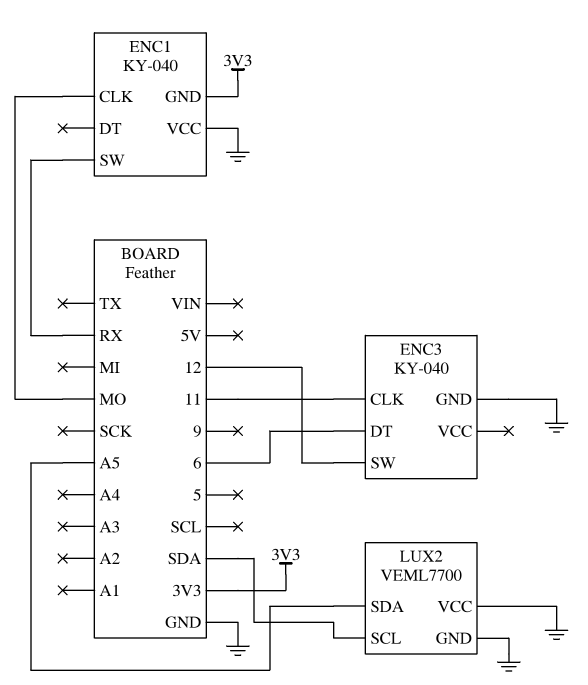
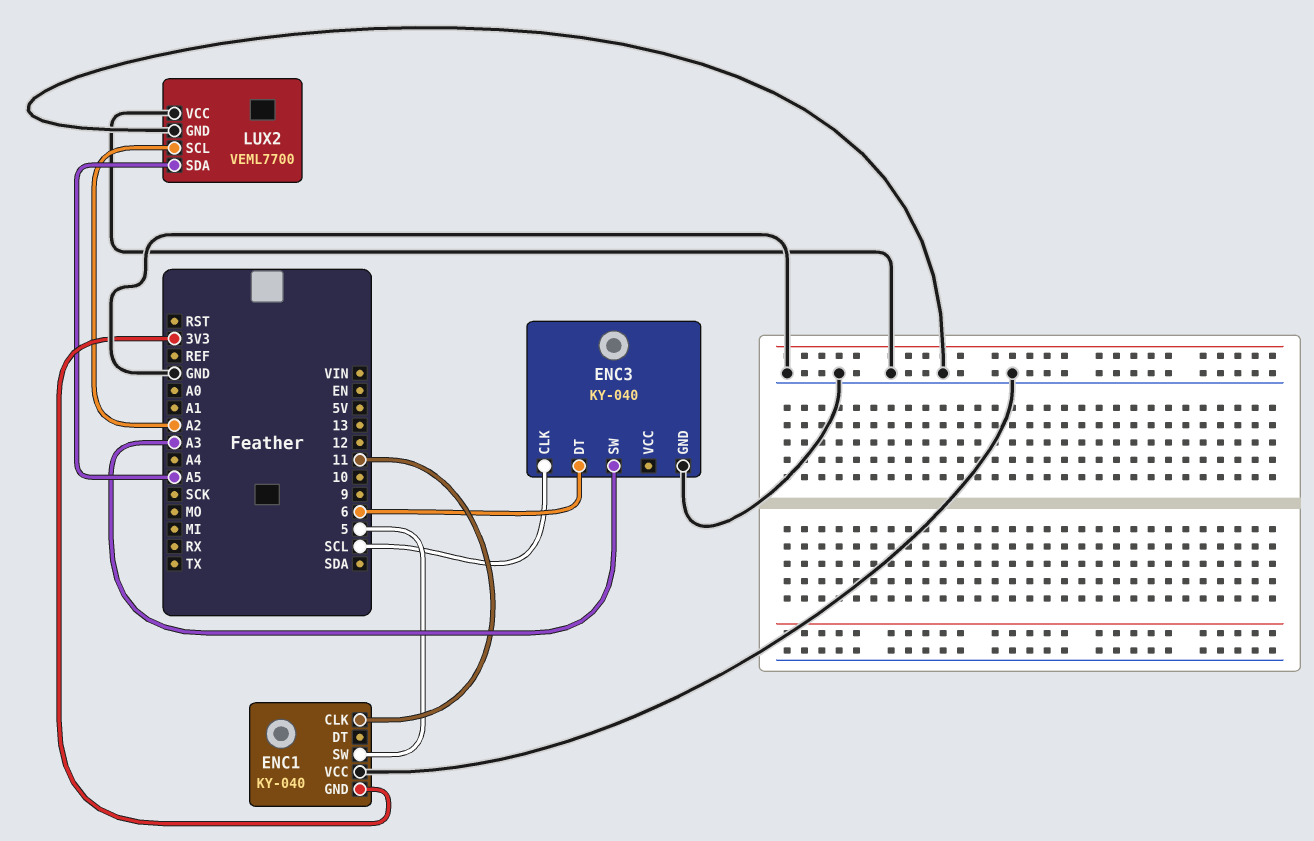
ENC1 pin CLK: MO -> 11
ENC1 pin SW: RX -> 5
ENC3 pin CLK: 11 -> SCL
ENC3 pin SW: 12 -> A3
LUX2 pin SCL: SDA -> A2

